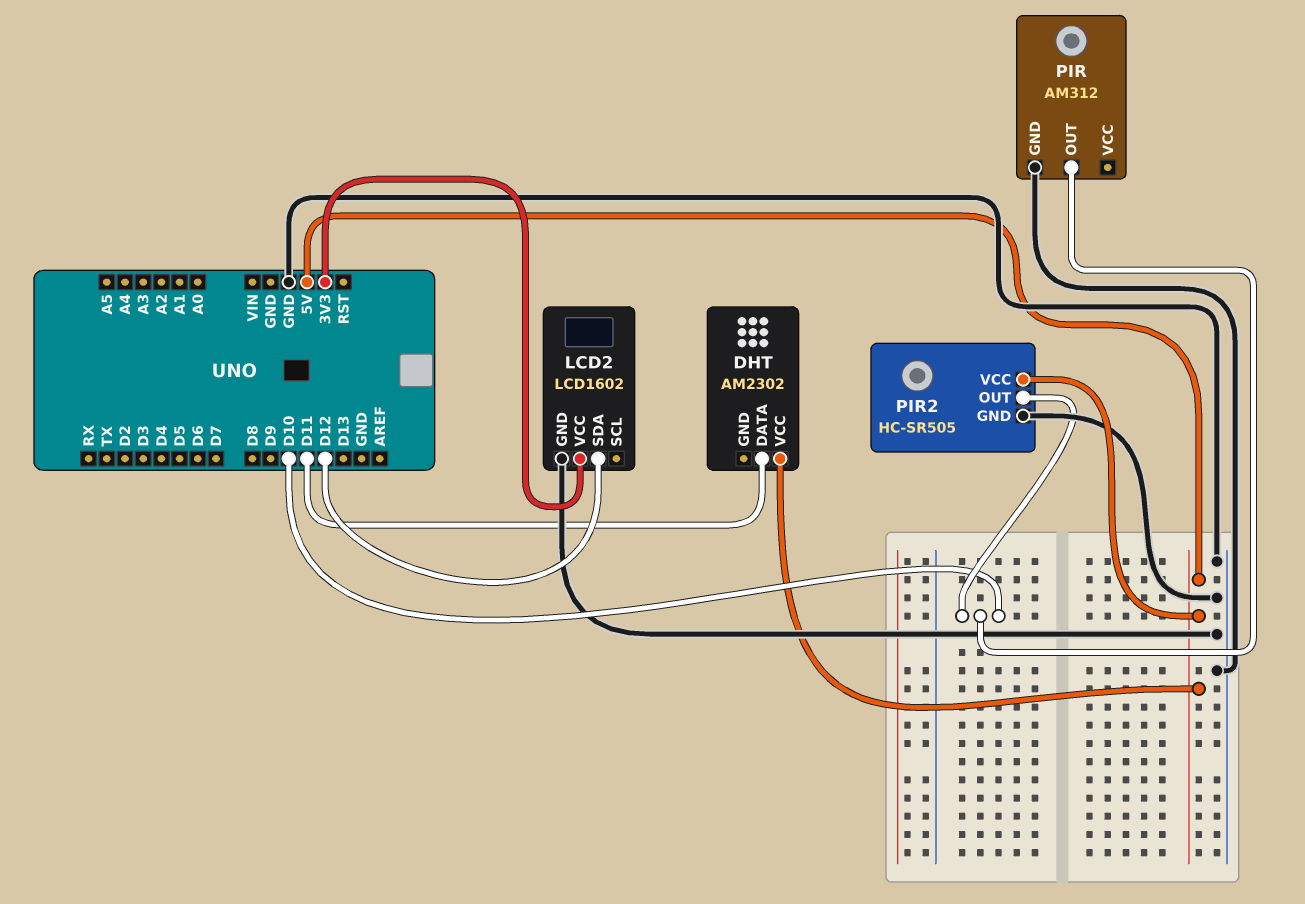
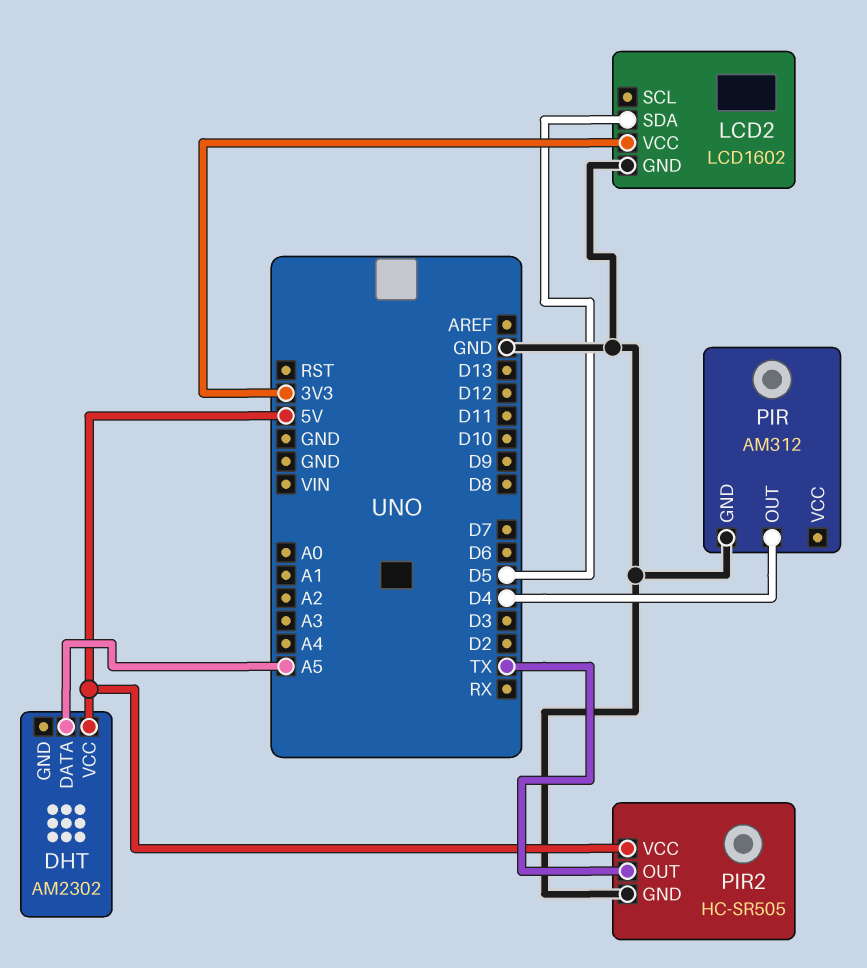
DHT pin DATA: D11 -> A5
LCD2 pin SDA: D12 -> D5
PIR pin OUT: D10 -> D4
PIR2 pin OUT: D10 -> TX

